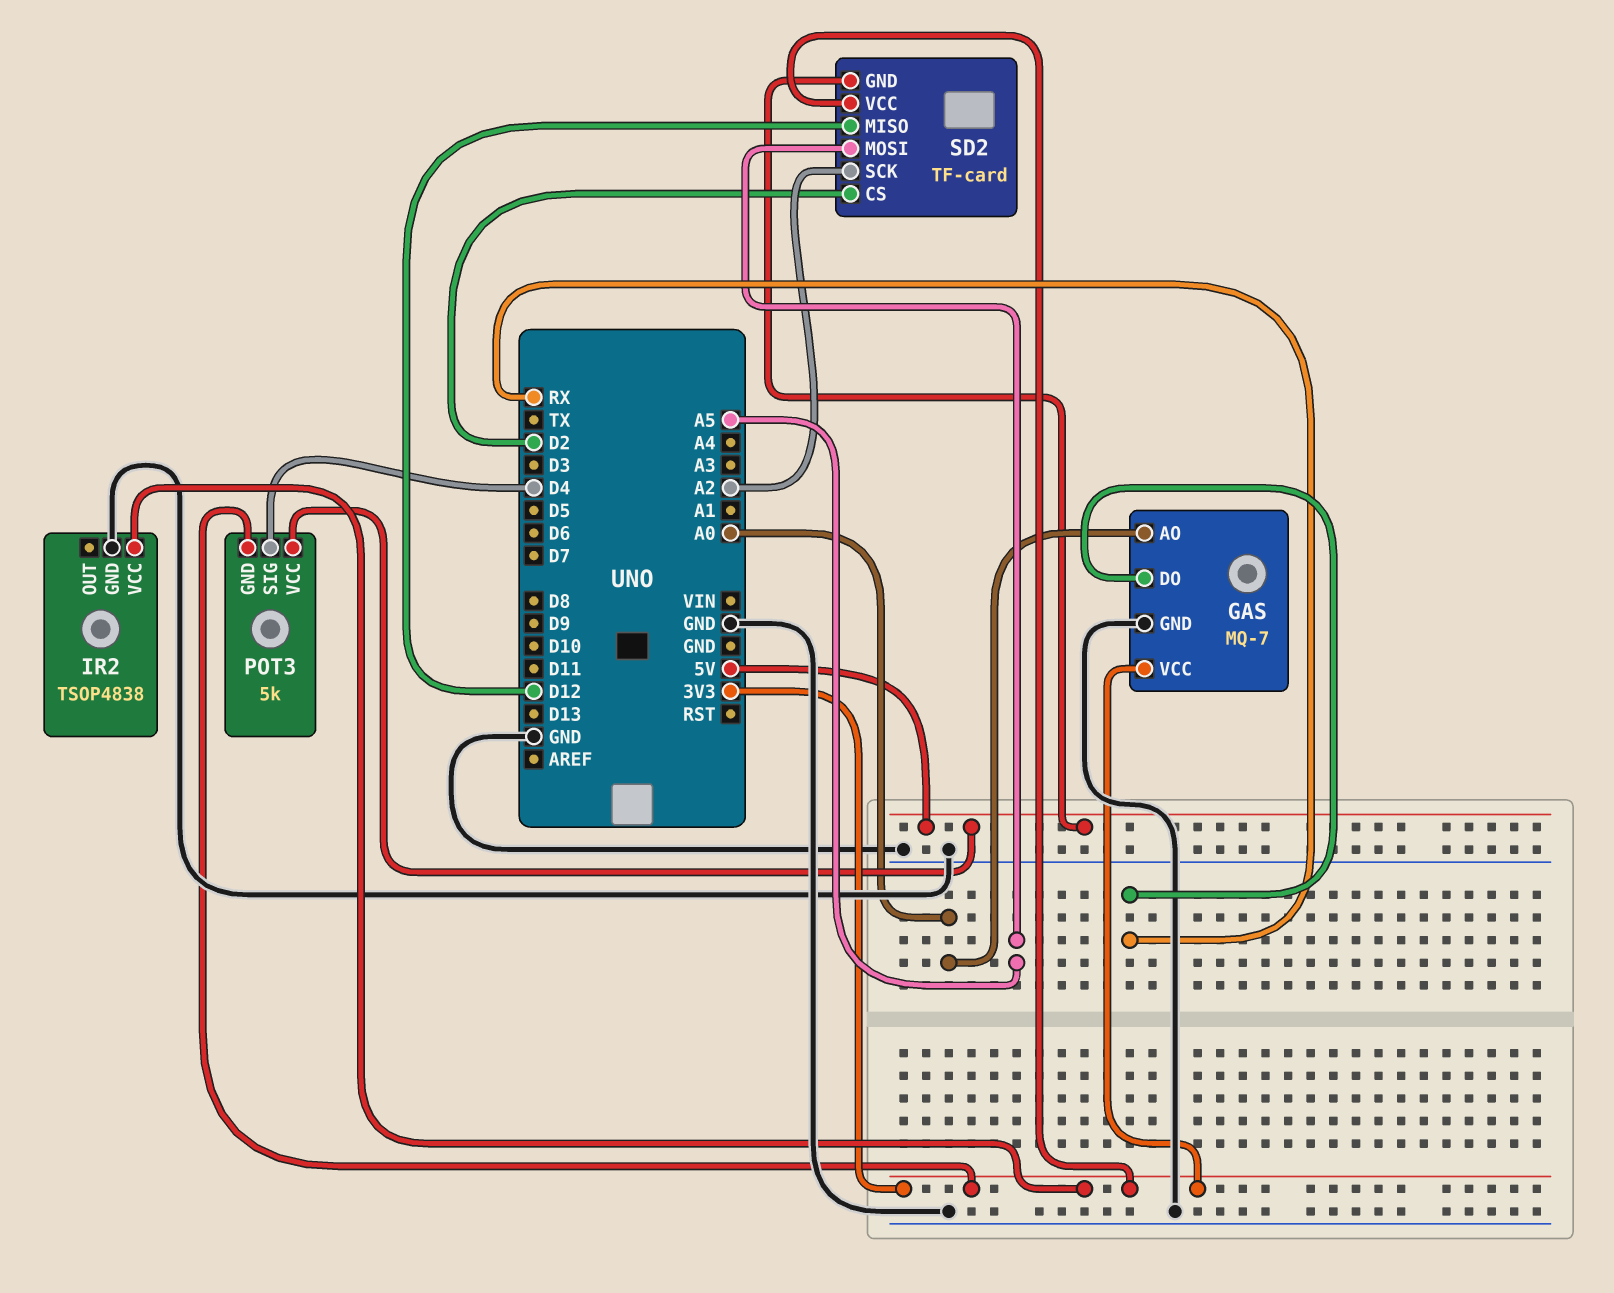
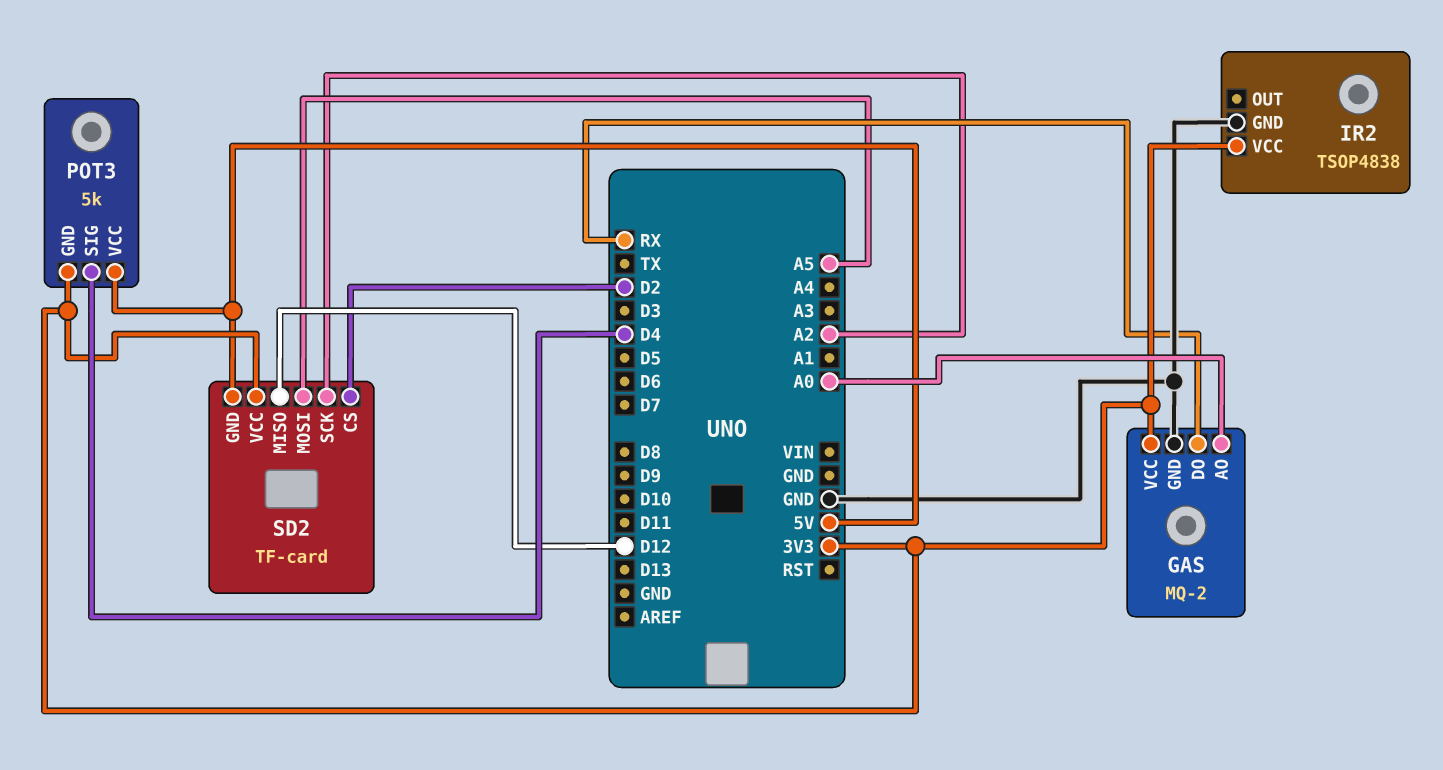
GAS: MQ-7 -> MQ-2

